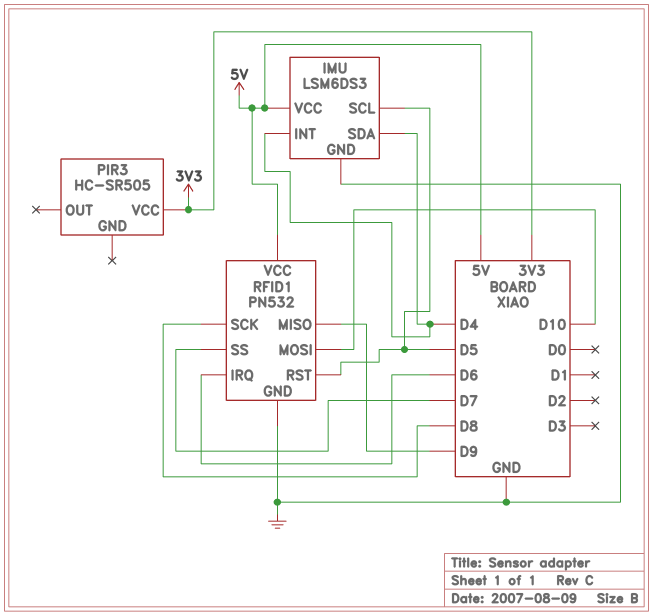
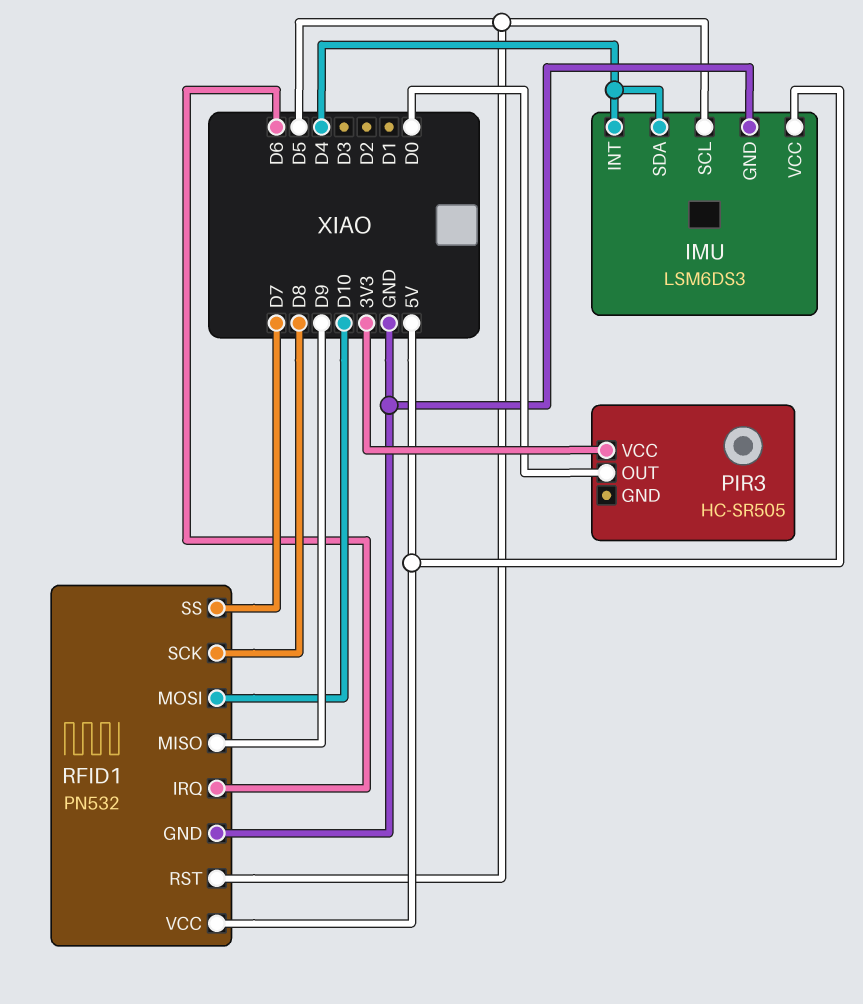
PIR3 pin OUT: none -> D0

